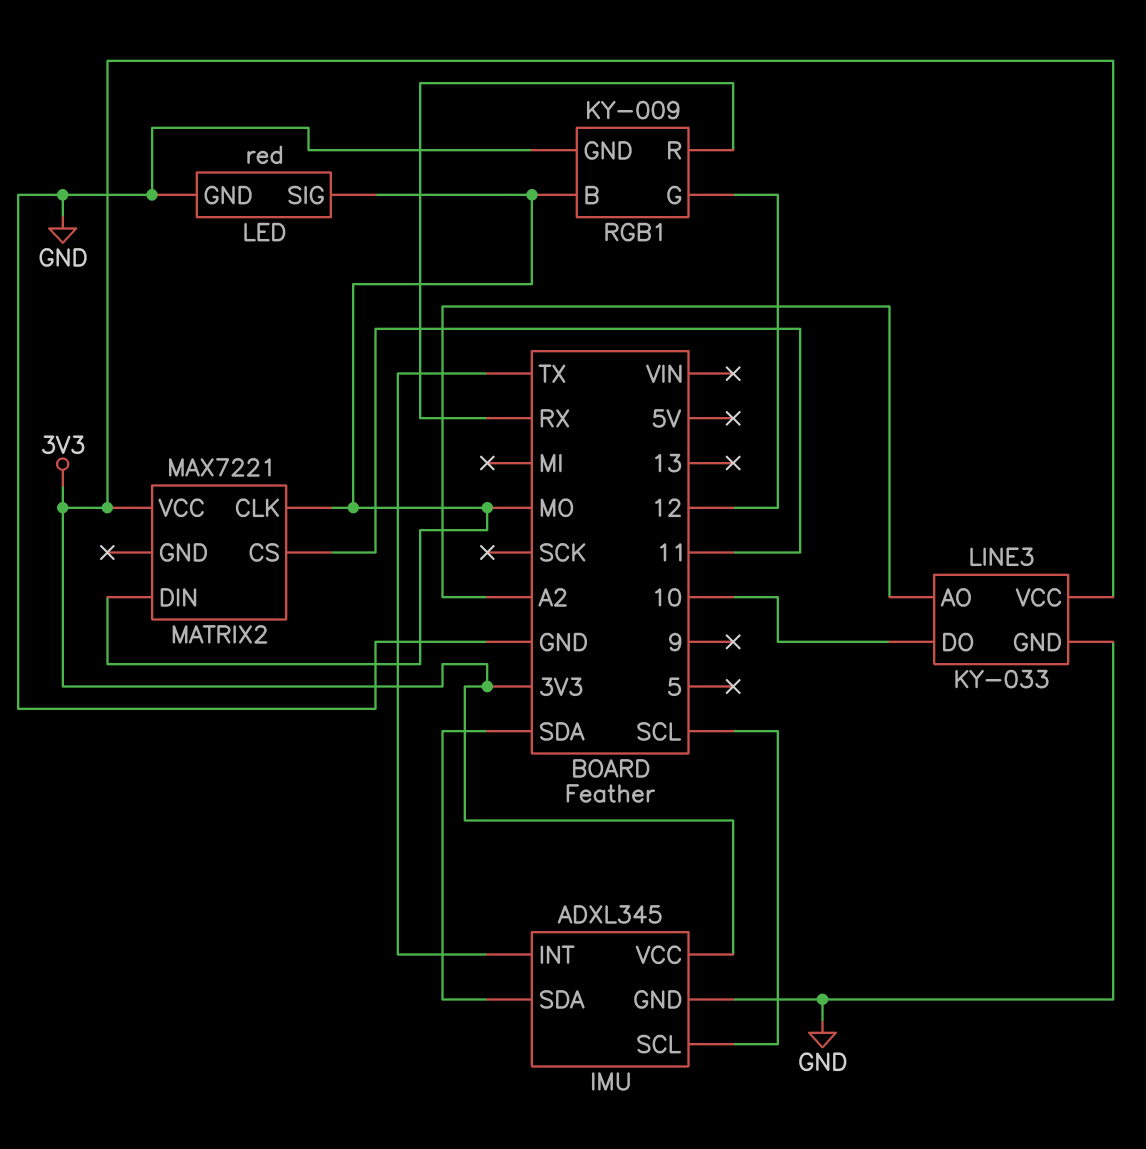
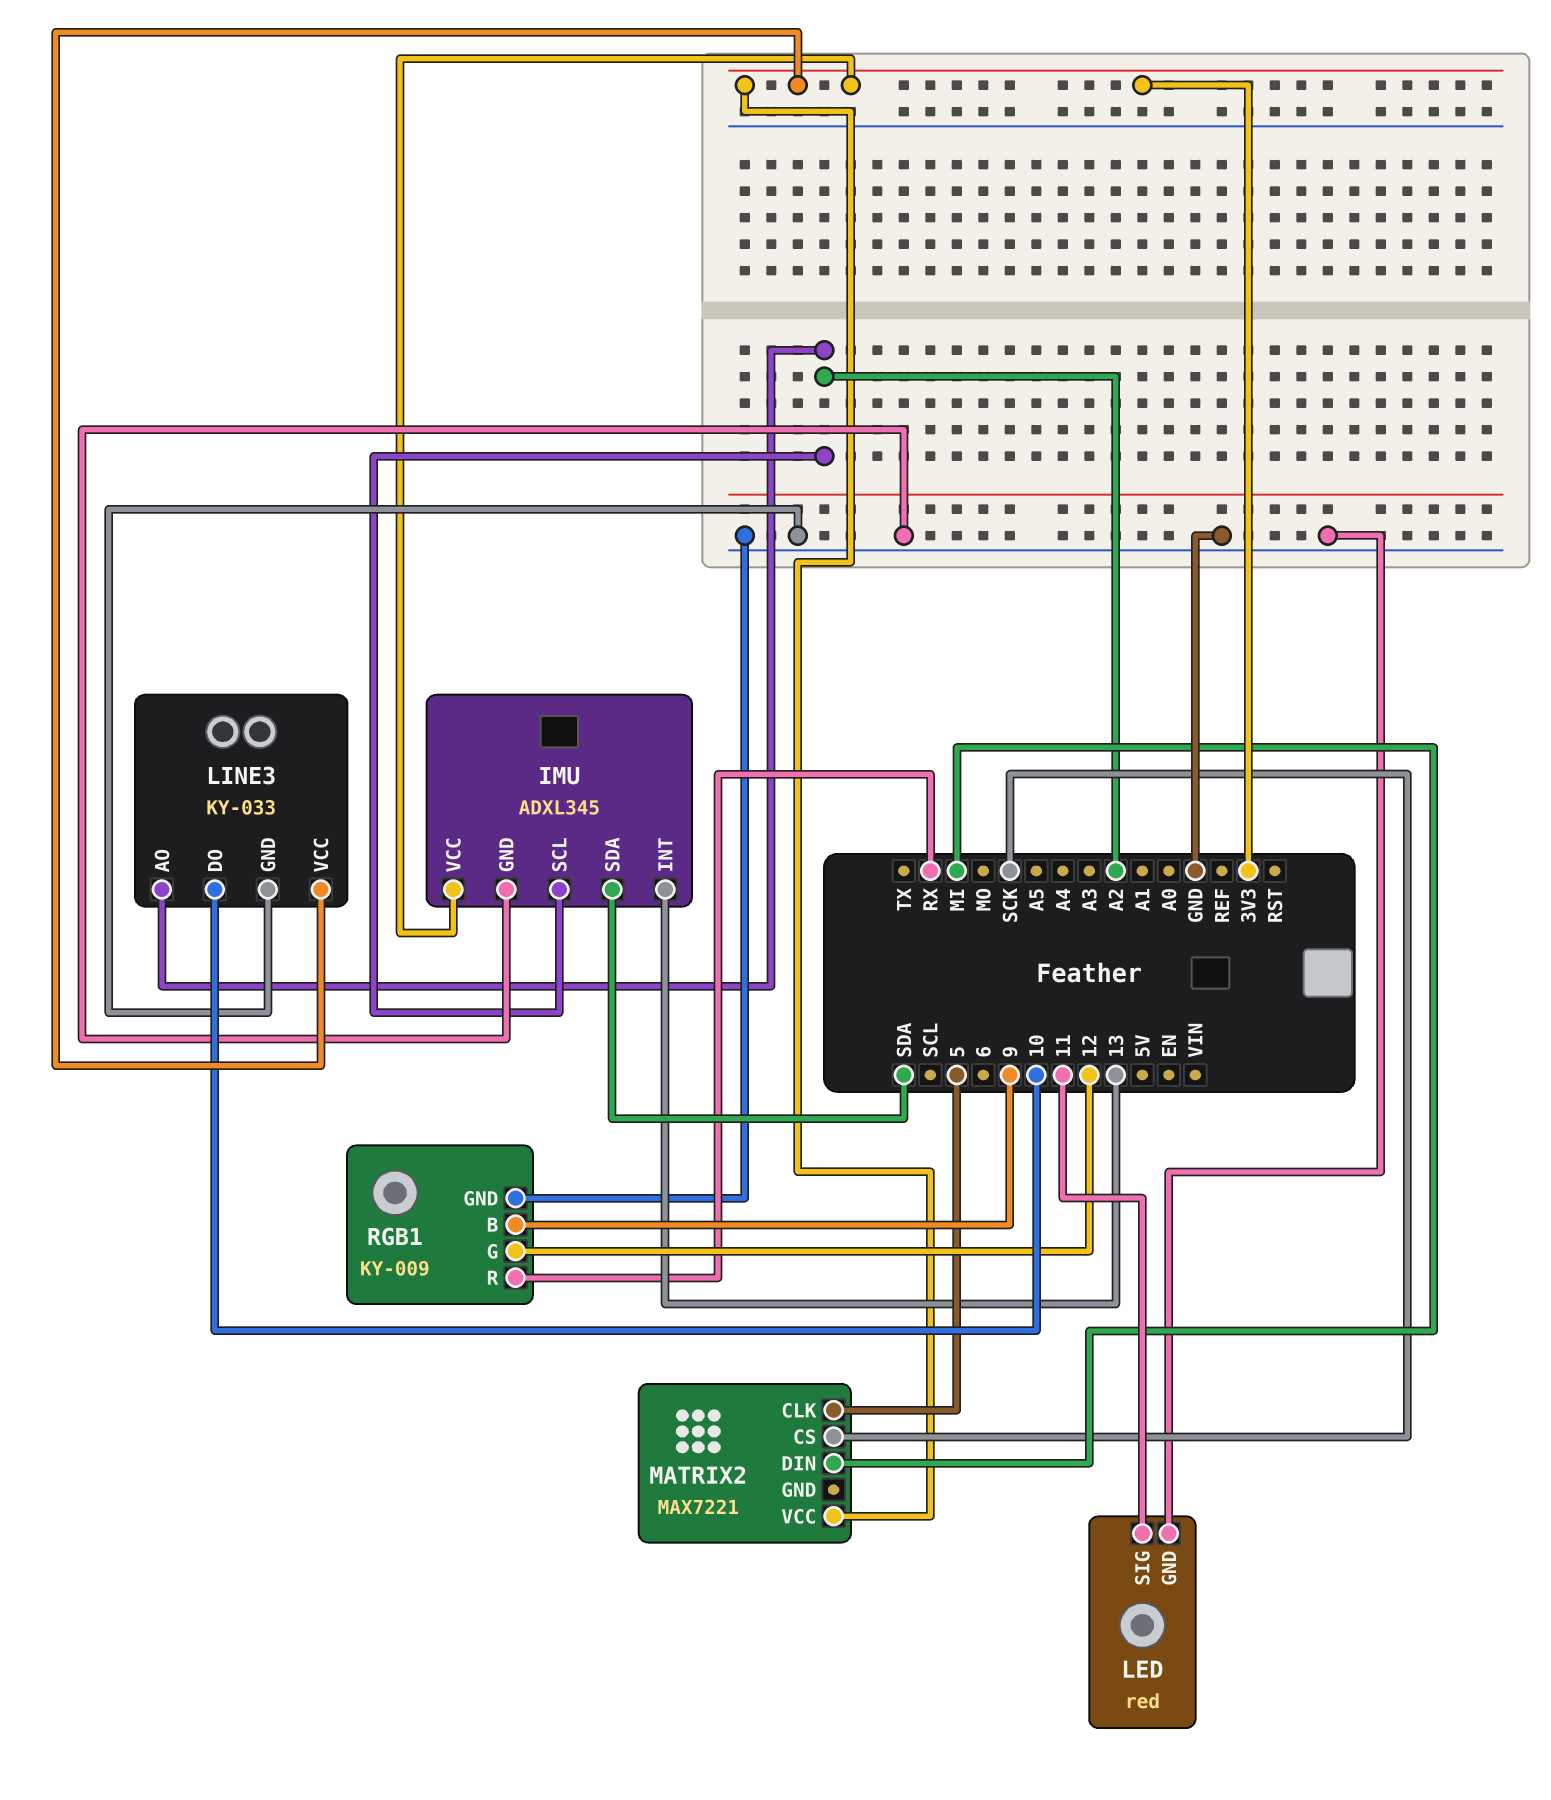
IMU pin INT: TX -> 13
IMU pin SCL: SCL -> A2
LED pin SIG: MO -> 11
MATRIX2 pin CLK: MO -> 5
MATRIX2 pin CS: 11 -> SCK
MATRIX2 pin DIN: MO -> MI
RGB1 pin B: MO -> 9

